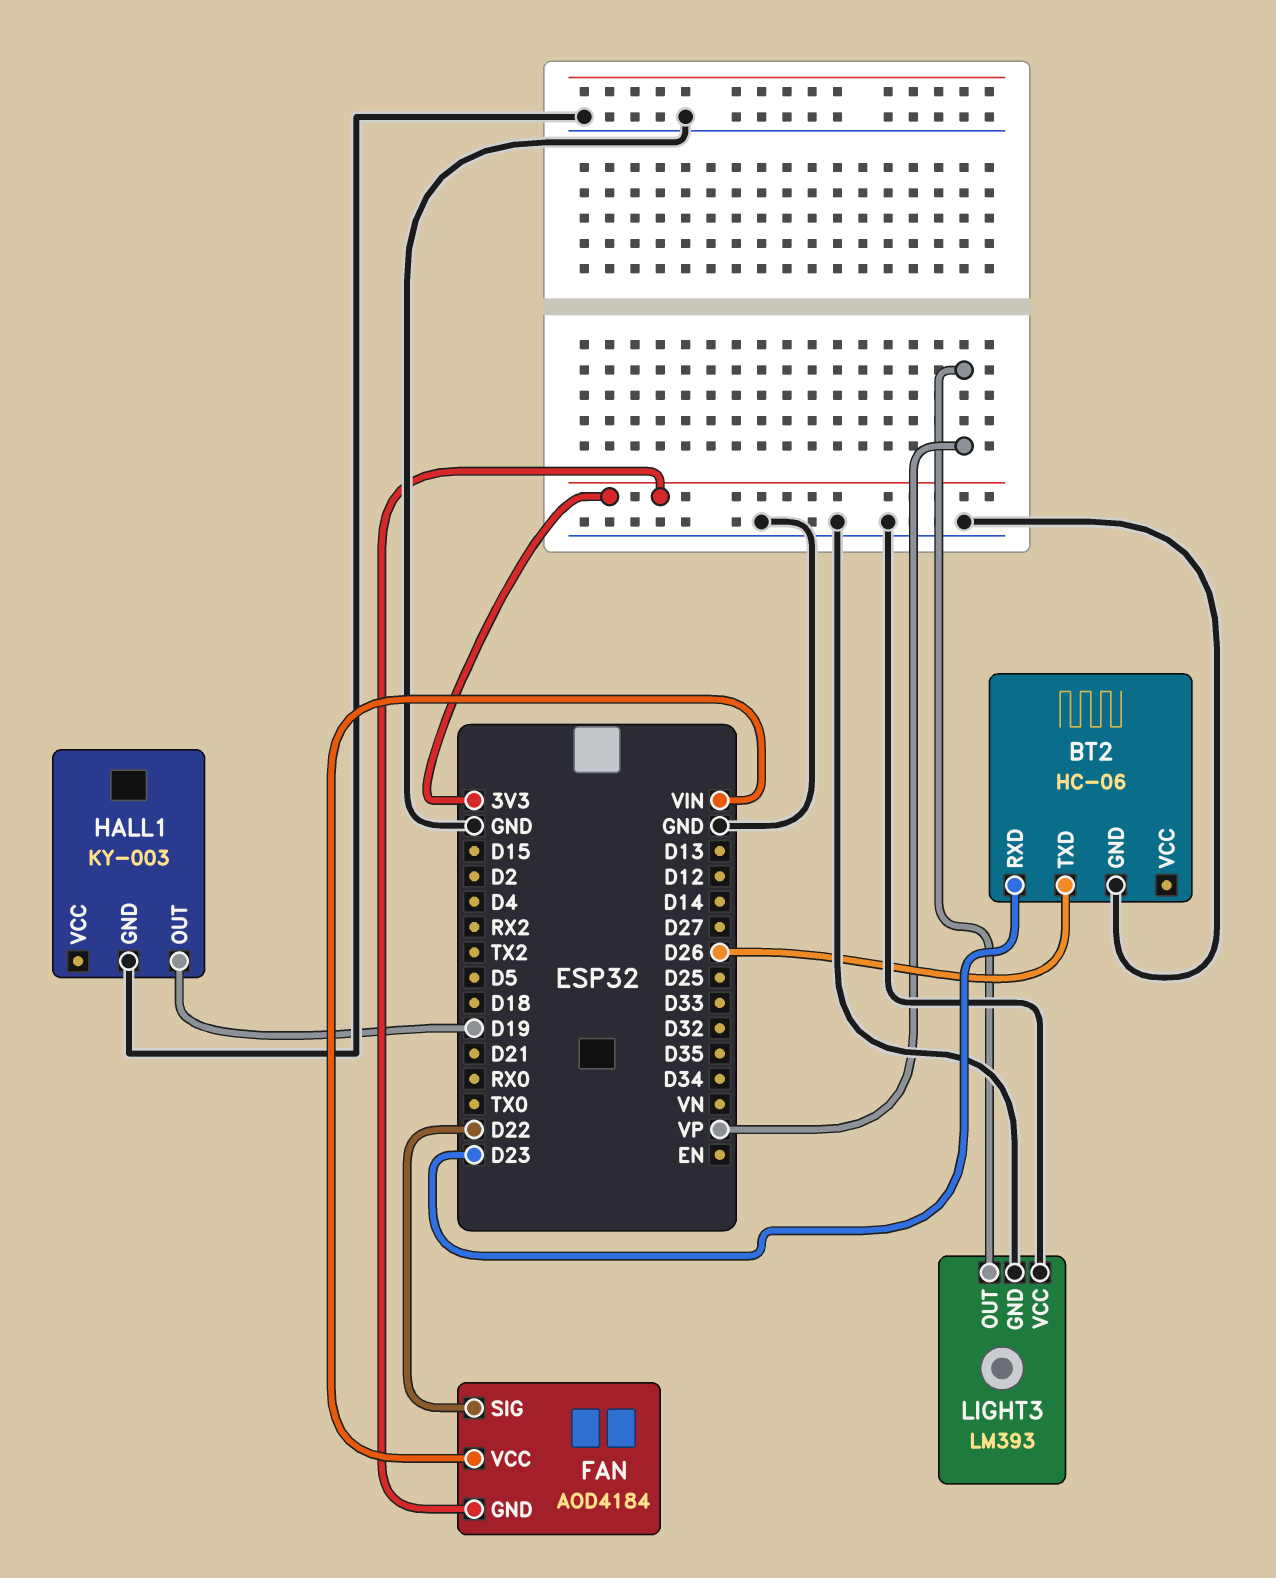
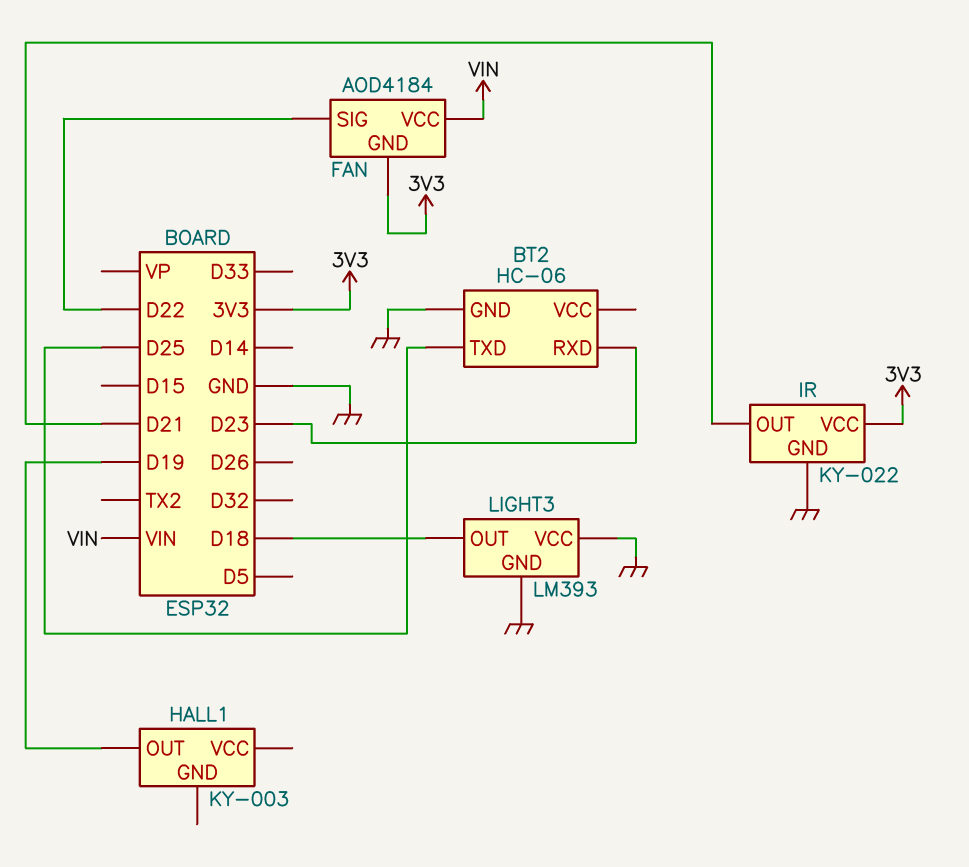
BT2 pin TXD: D26 -> D25
HALL1 pin GND: GND -> none
IR: none -> KY-022
IR pin GND: none -> GND
IR pin OUT: none -> D21
IR pin VCC: none -> 3V3
LIGHT3 pin OUT: VP -> D18

